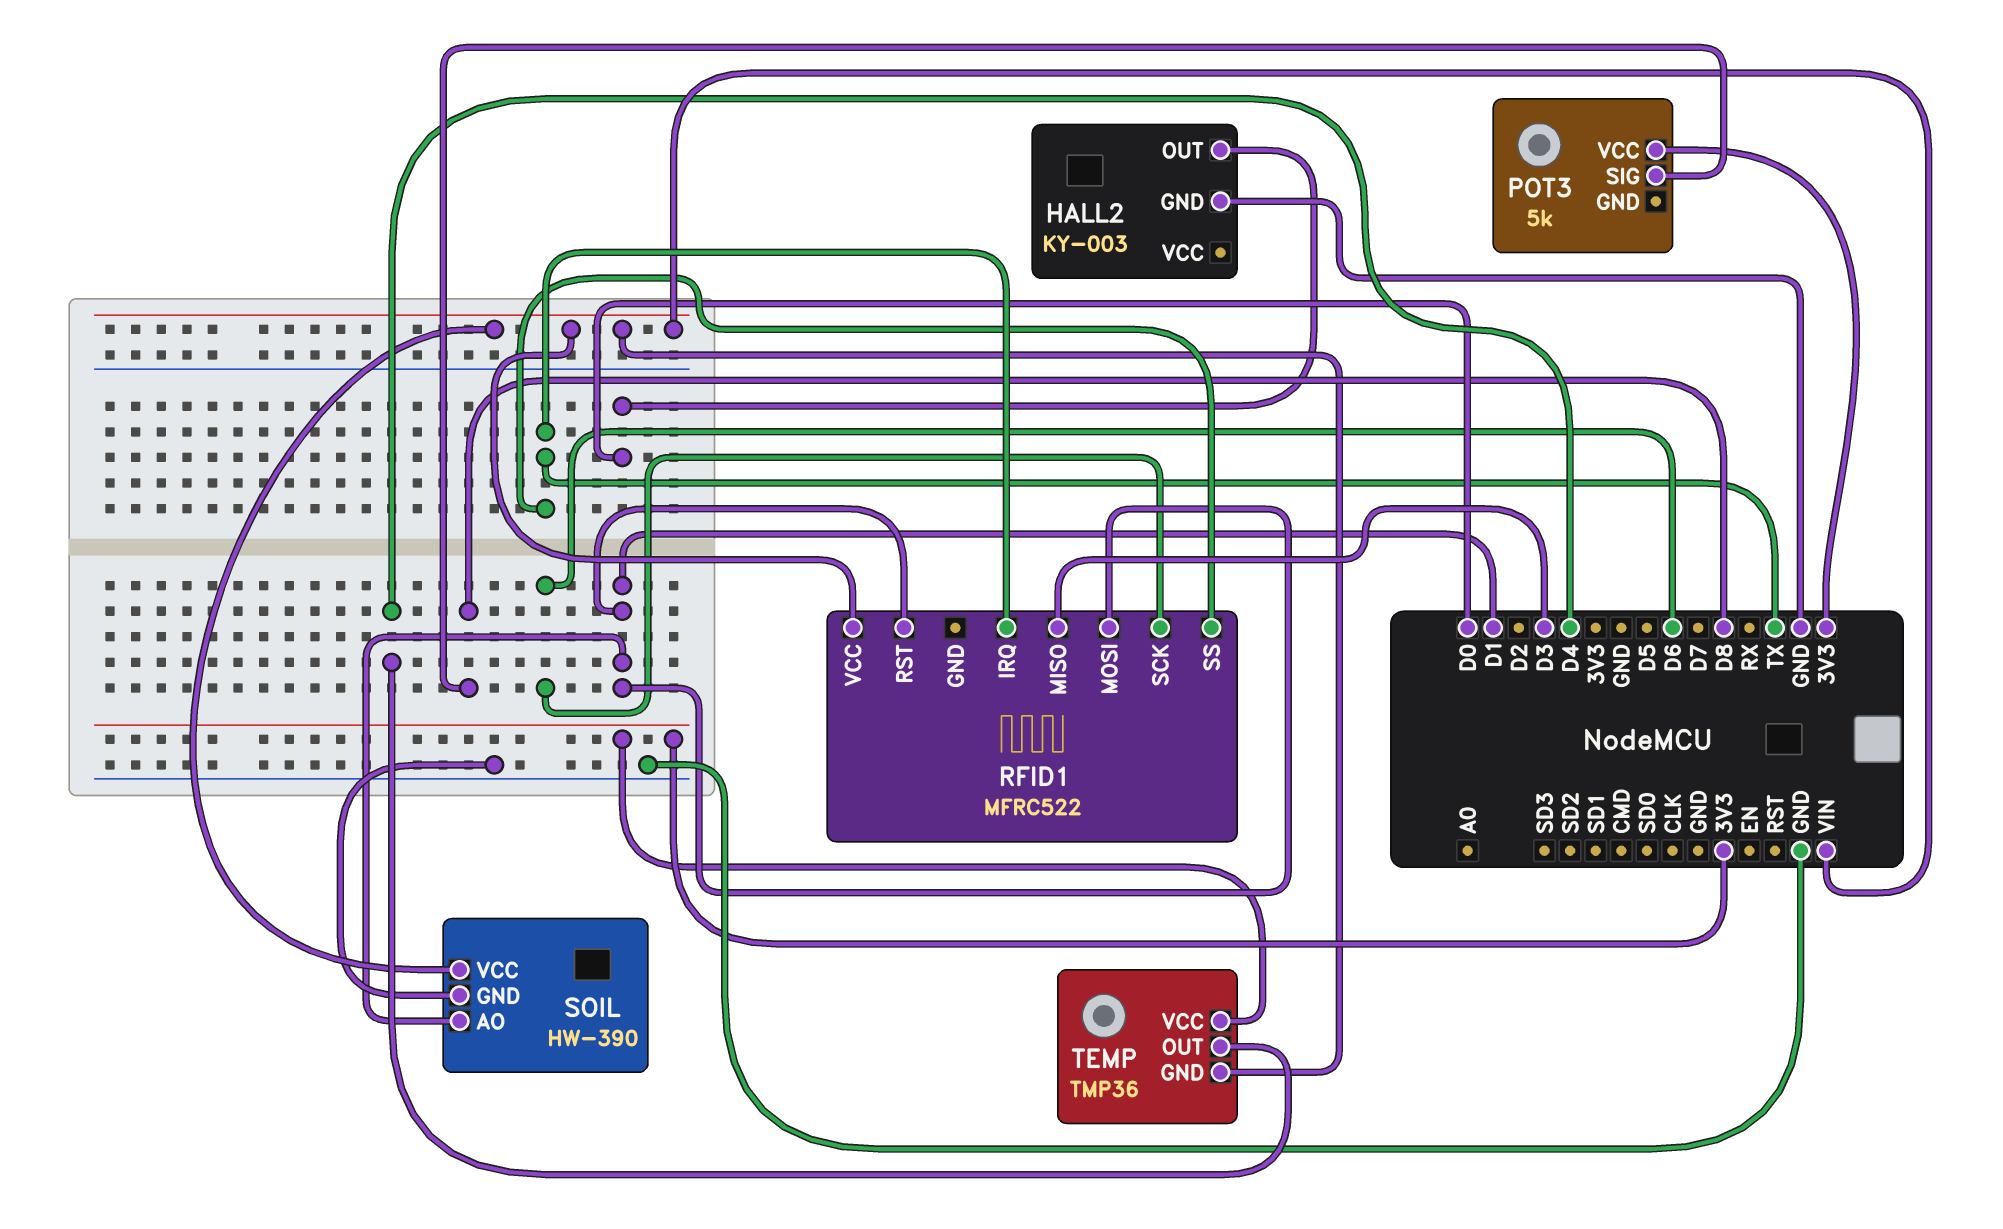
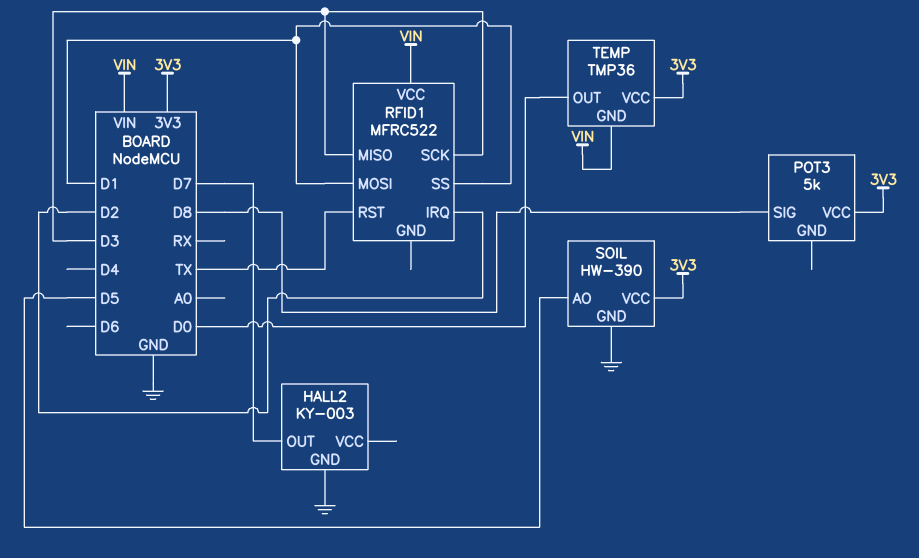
HALL2 pin OUT: D0 -> D7
RFID1 pin IRQ: TX -> D2
RFID1 pin RST: D1 -> TX
RFID1 pin SCK: D6 -> D3
RFID1 pin SS: TX -> D1
SOIL pin AO: D1 -> D5
SOIL pin VCC: VIN -> 3V3
TEMP pin OUT: D4 -> D0

